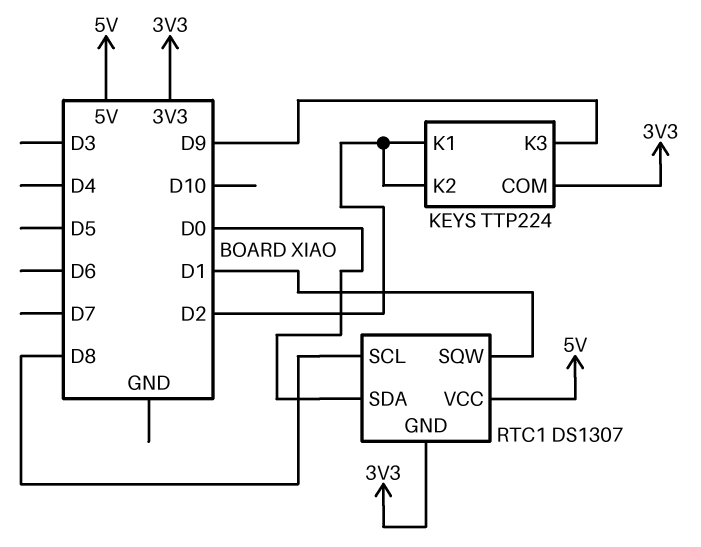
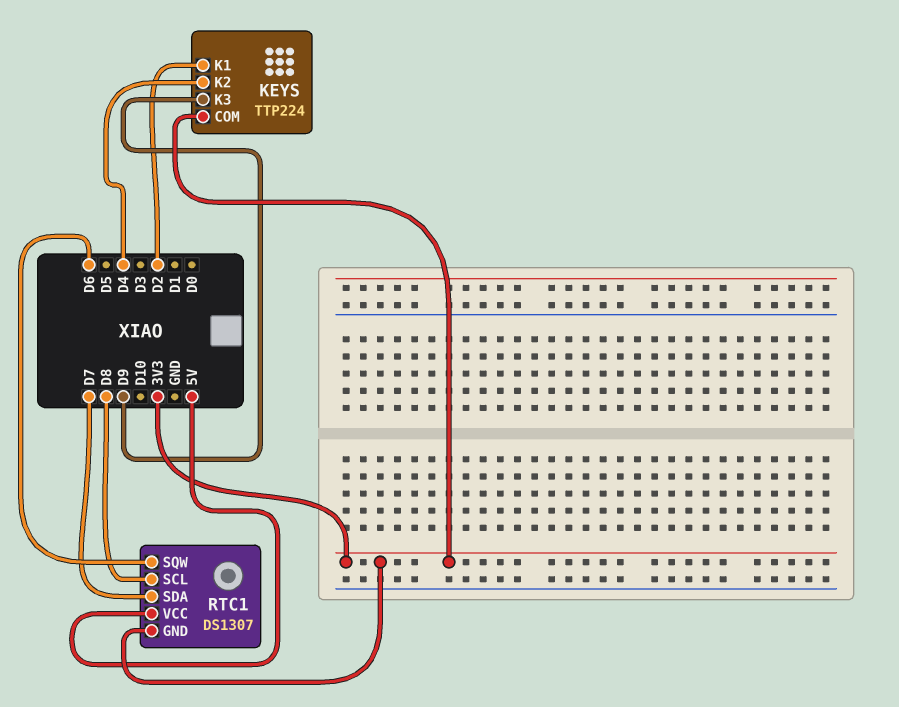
KEYS pin K2: D2 -> D4
RTC1 pin SDA: D0 -> D7
RTC1 pin SQW: D1 -> D6

